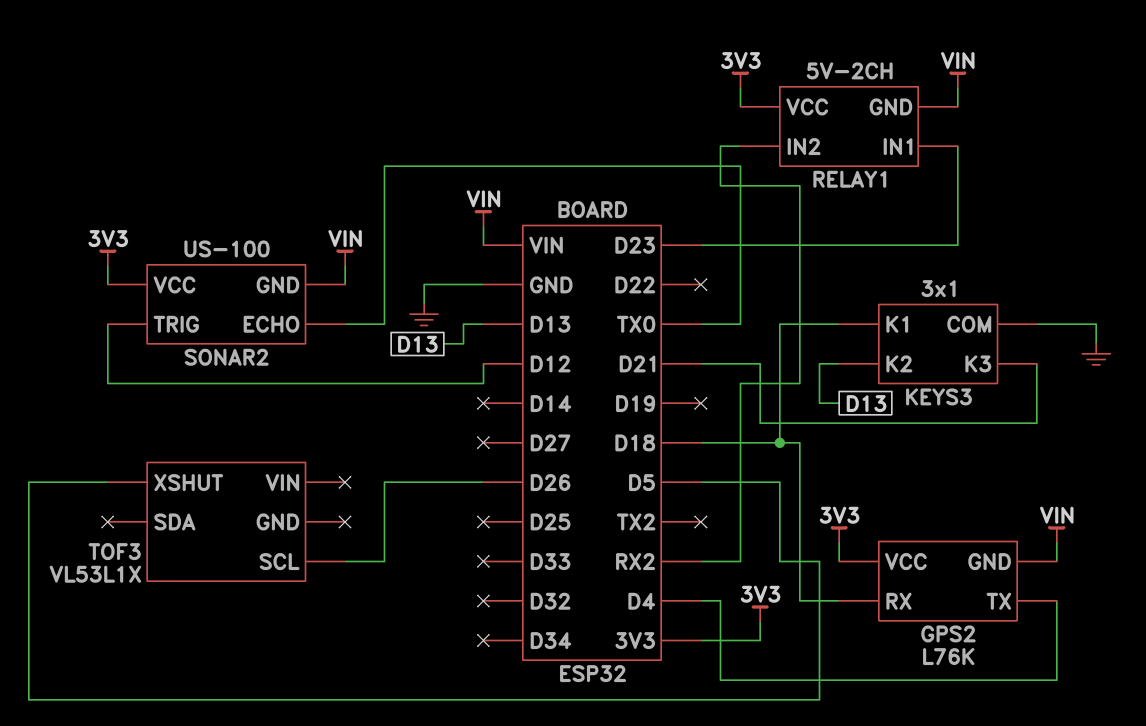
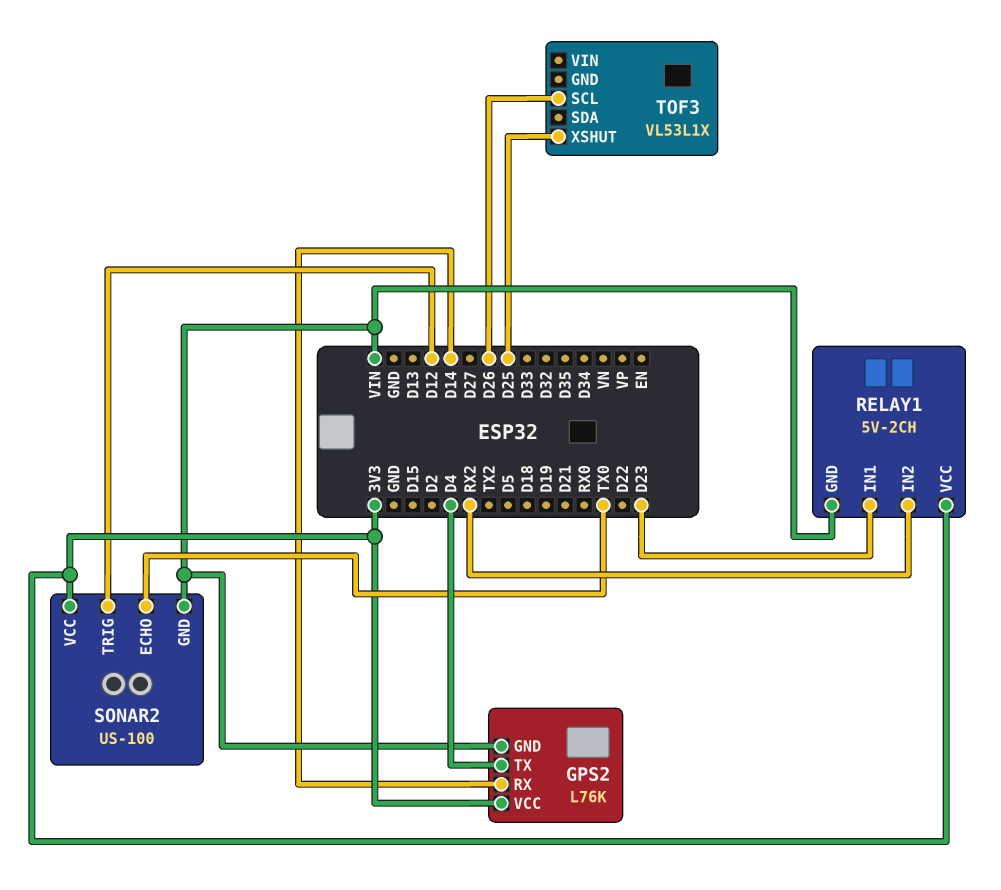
GPS2 pin RX: D18 -> D14
KEYS3: 3x1 -> none
KEYS3 pin COM: GND -> none
KEYS3 pin K1: D18 -> none
KEYS3 pin K2: D13 -> none
KEYS3 pin K3: D21 -> none
TOF3 pin XSHUT: D5 -> D25

